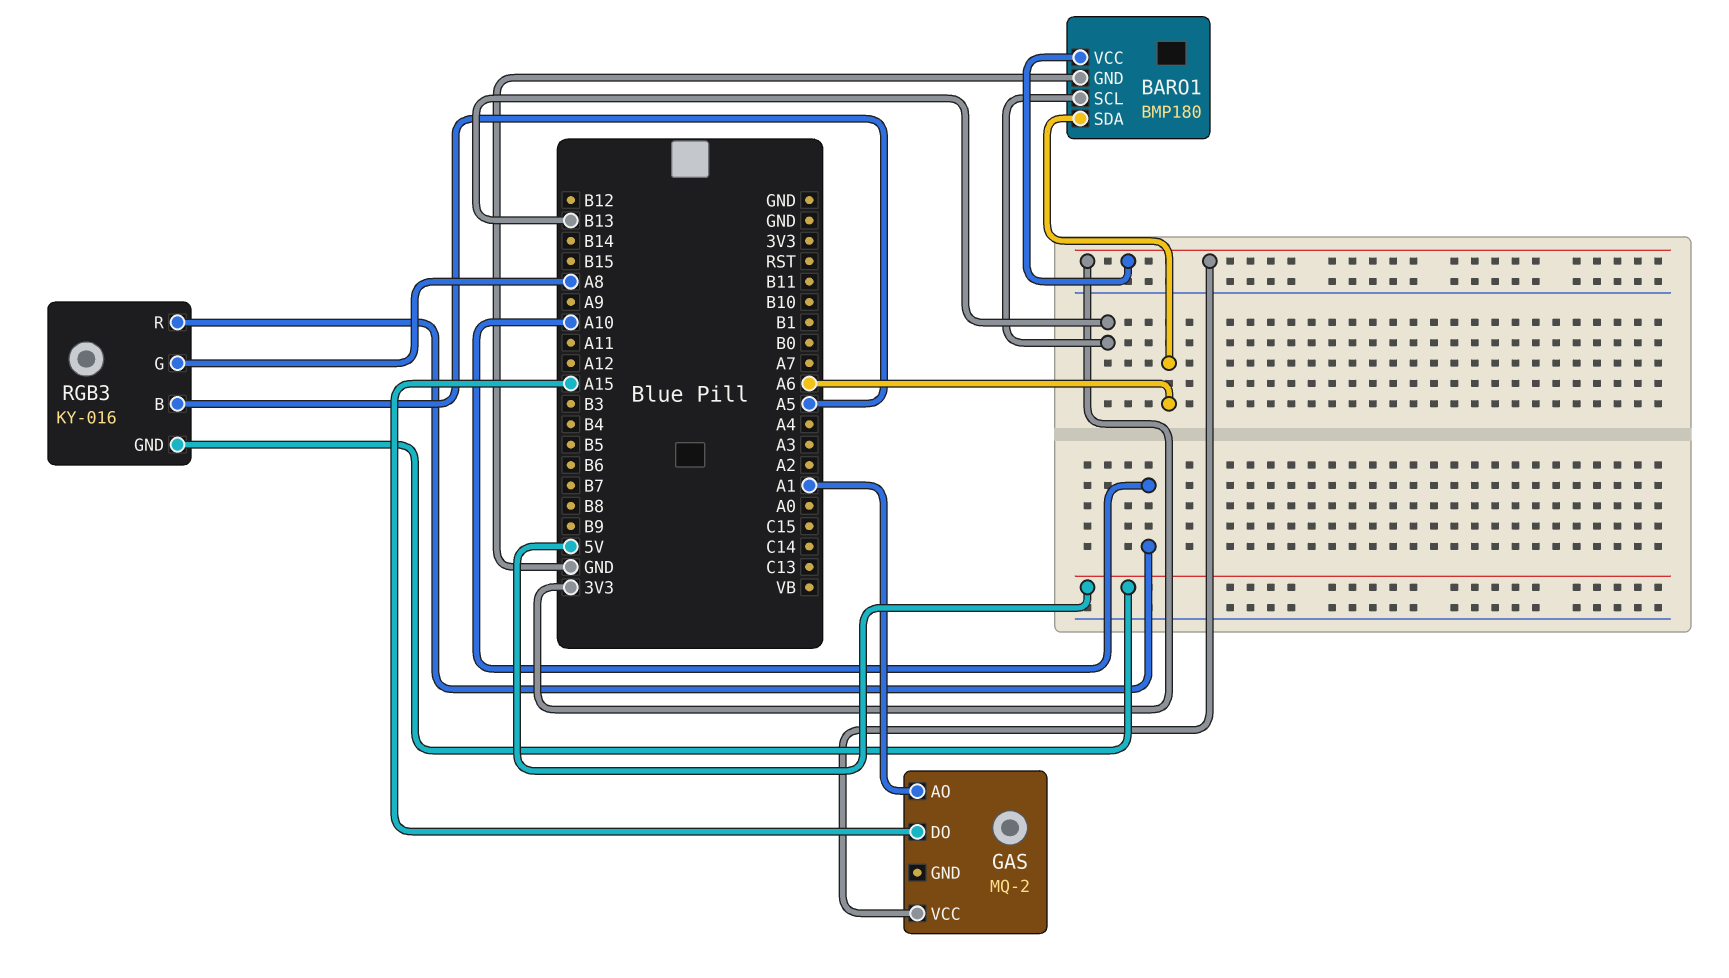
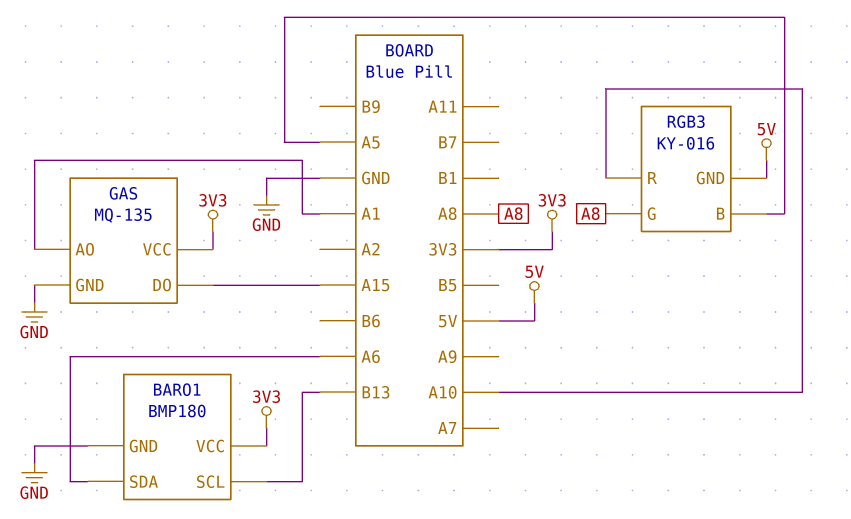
GAS: MQ-2 -> MQ-135
GAS pin GND: none -> GND

